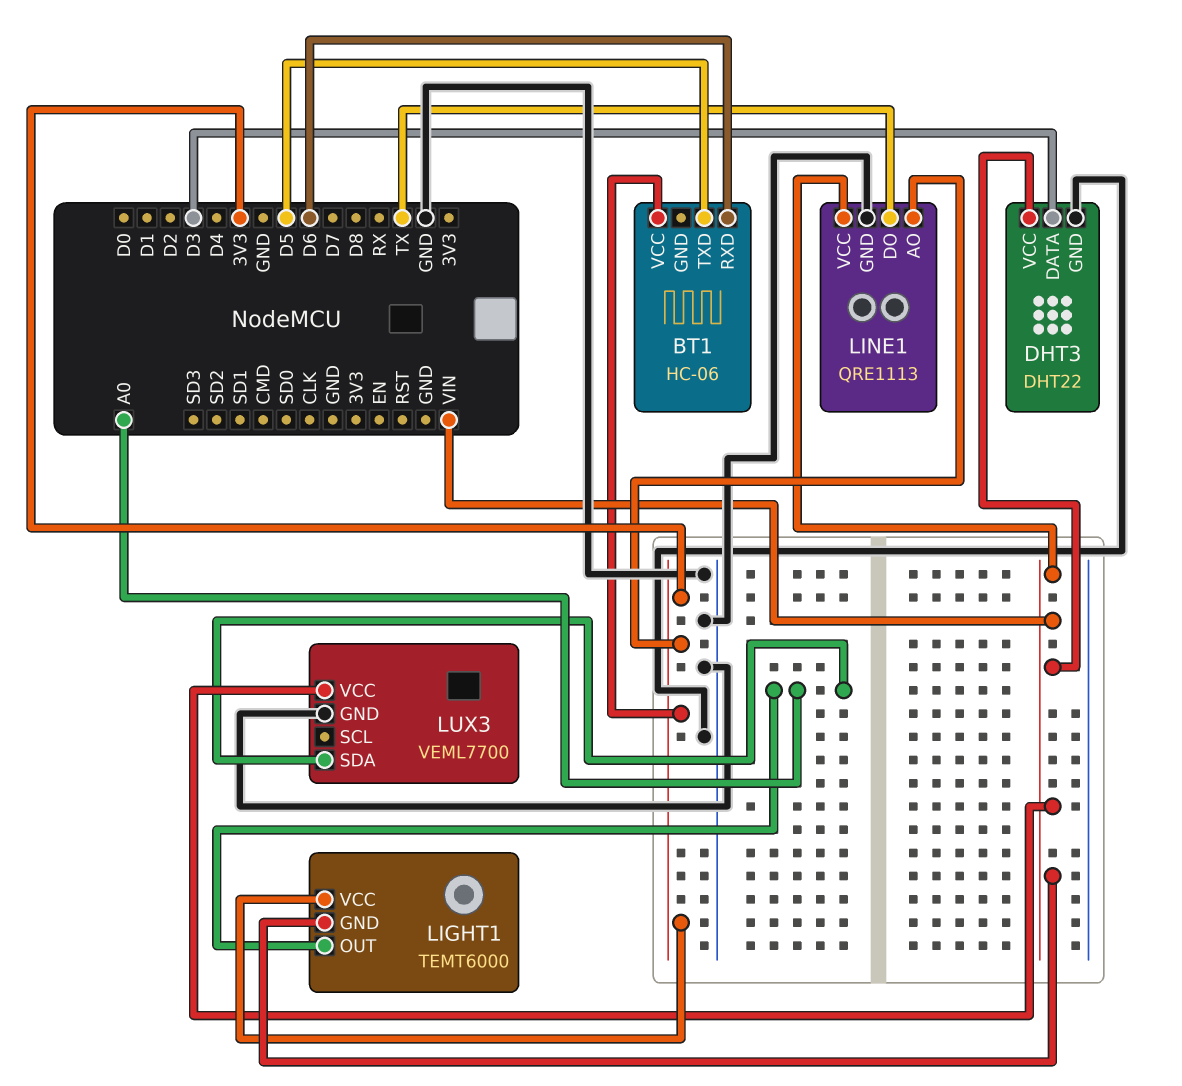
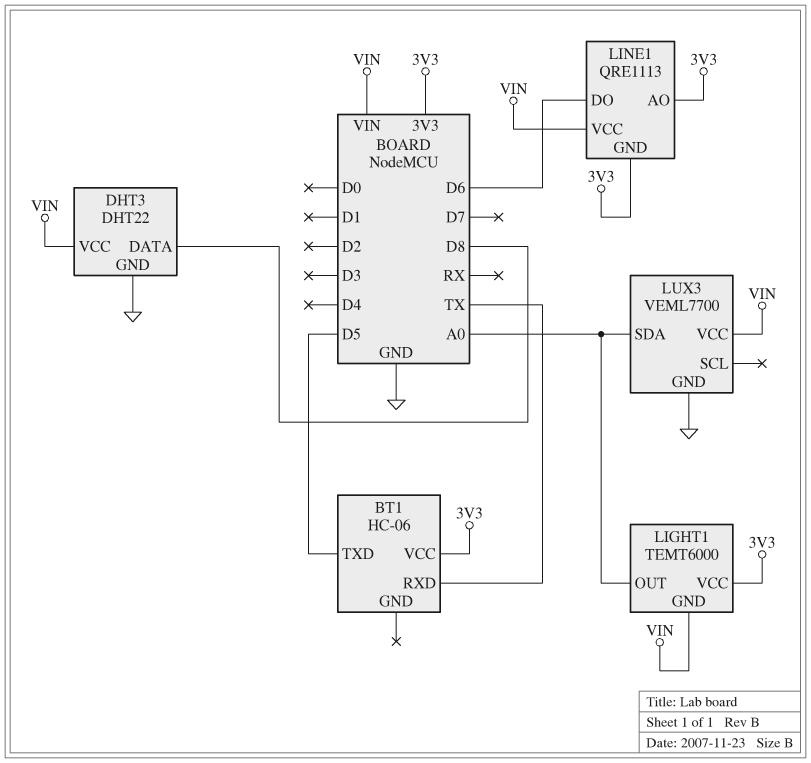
BT1 pin RXD: D6 -> TX
DHT3 pin DATA: D3 -> D8
LINE1 pin DO: TX -> D6
LINE1 pin GND: GND -> 3V3

